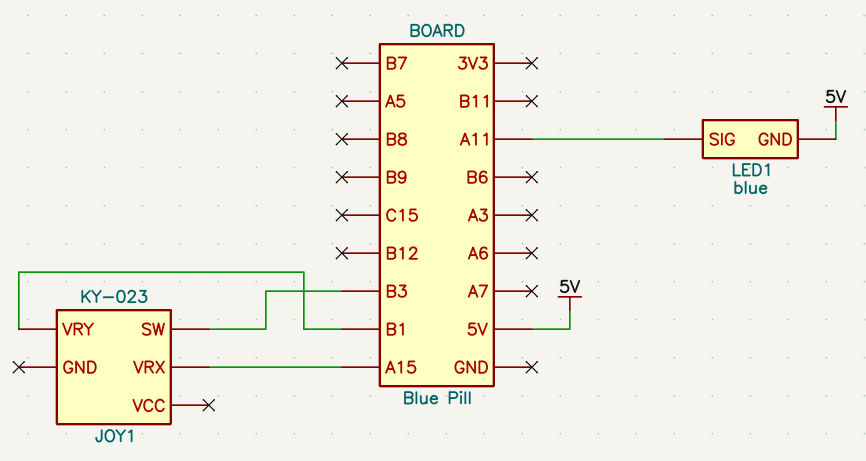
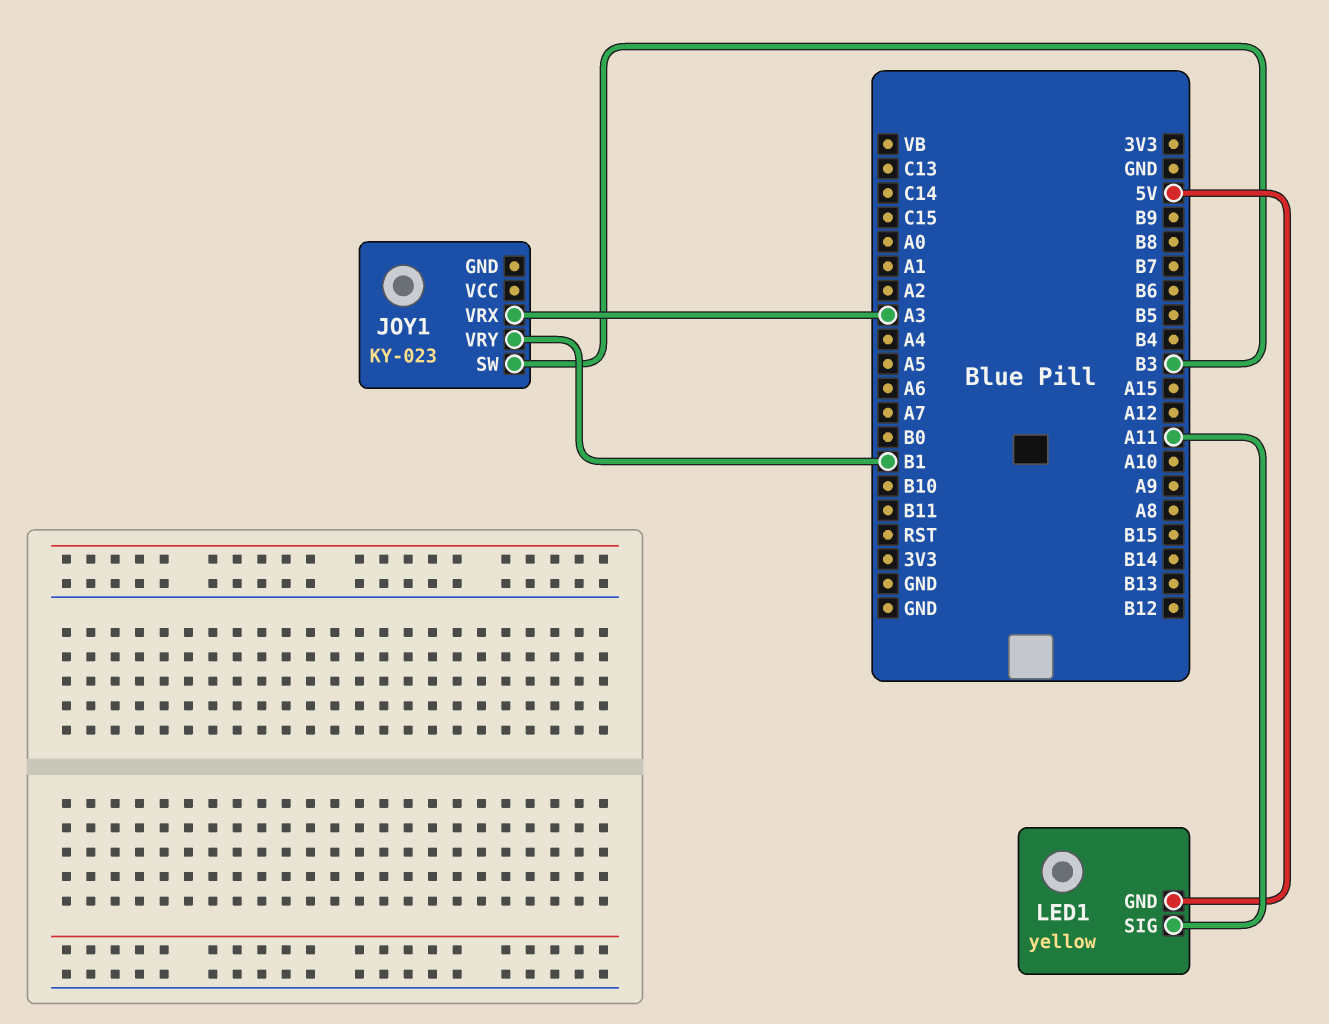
JOY1 pin VRX: A15 -> A3
LED1: blue -> yellow

